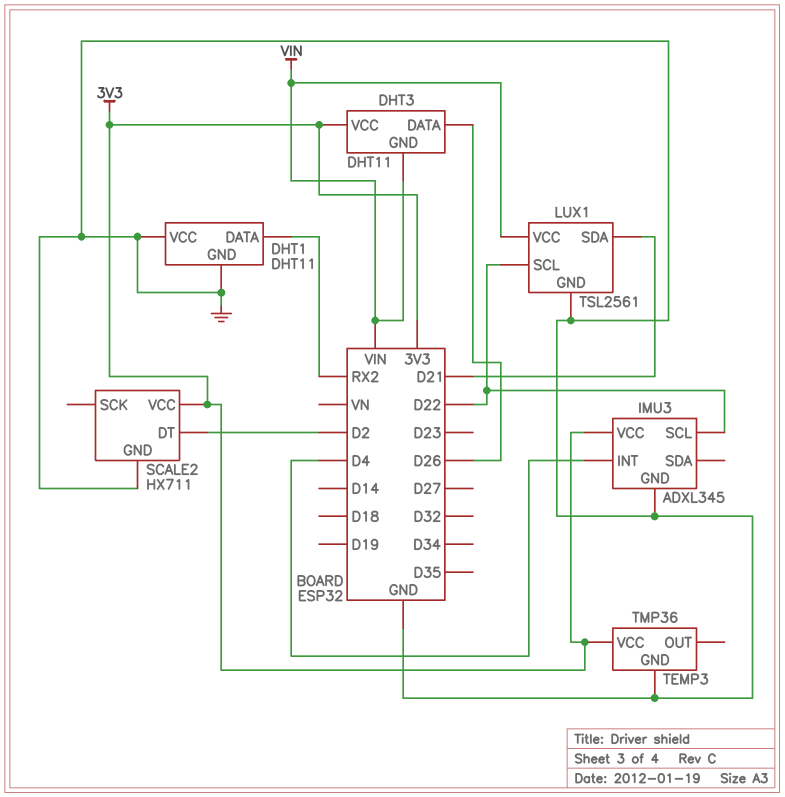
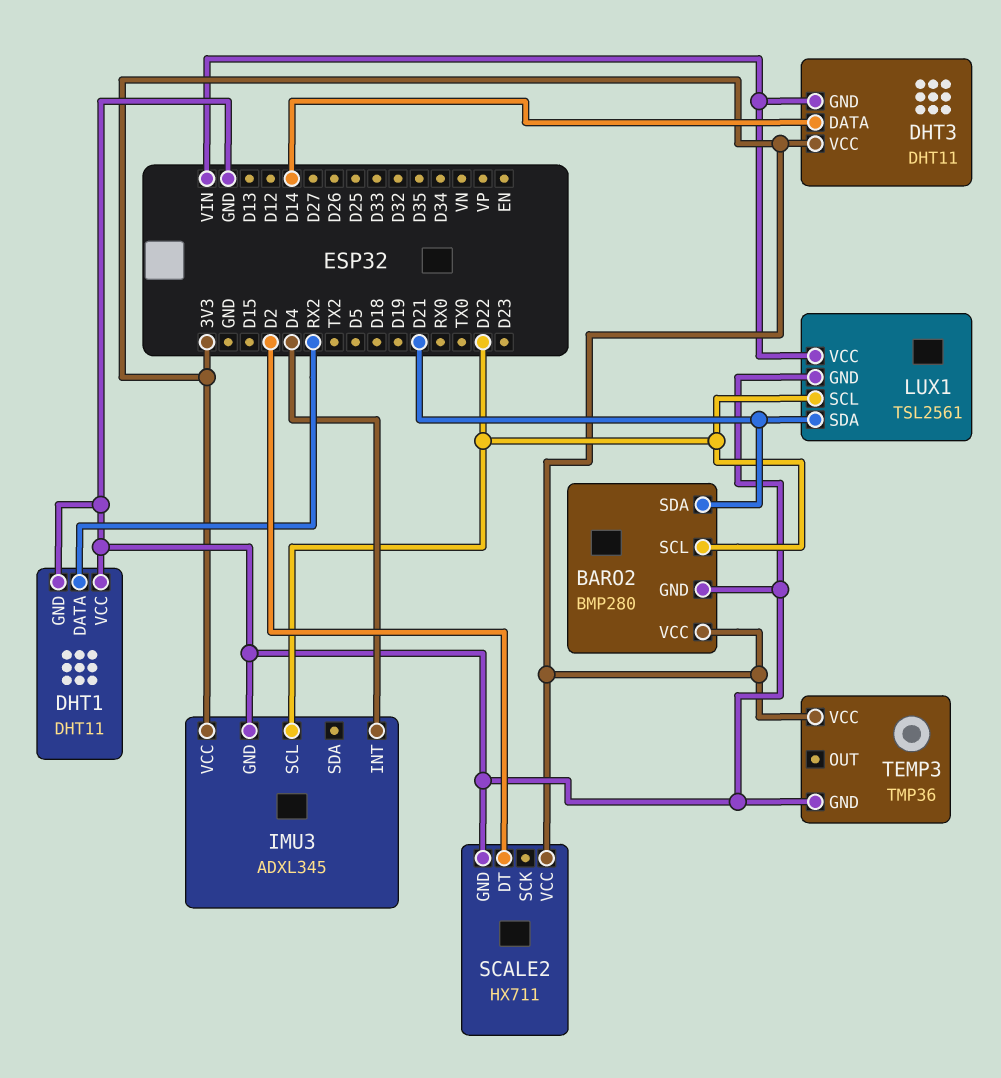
BARO2: none -> BMP280
BARO2 pin GND: none -> GND
BARO2 pin SCL: none -> D22
BARO2 pin SDA: none -> D21
BARO2 pin VCC: none -> 3V3
DHT3 pin DATA: D26 -> D14

